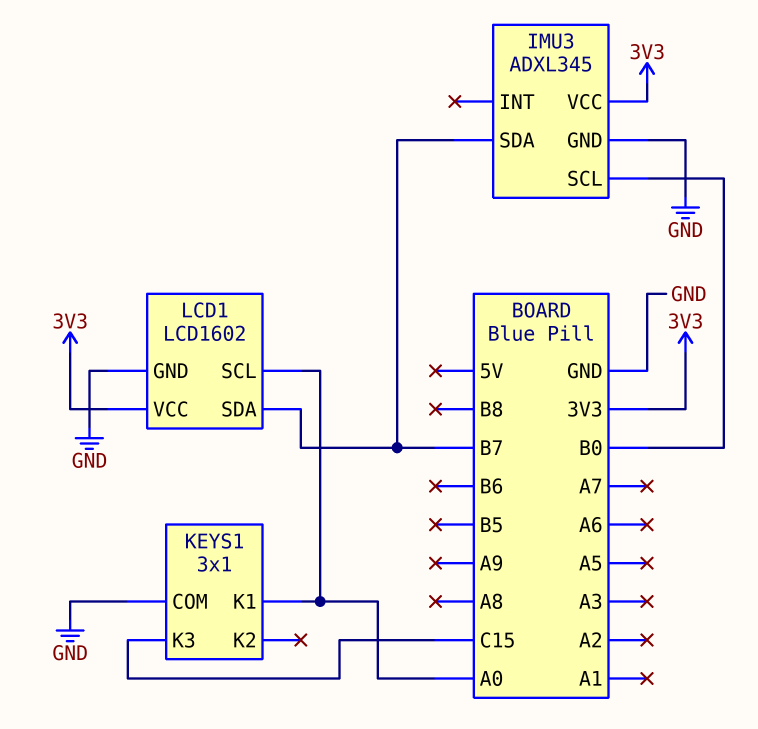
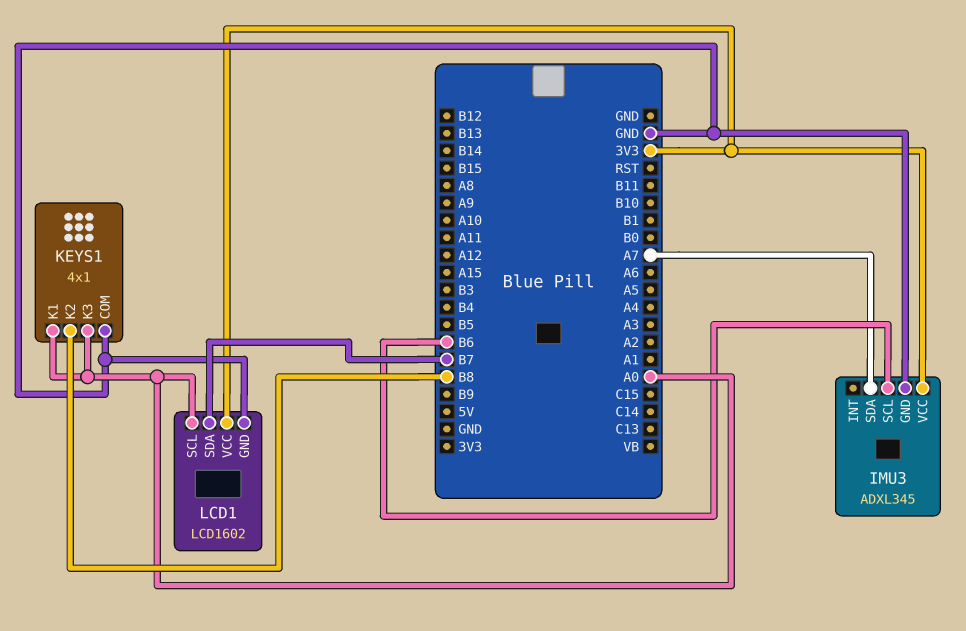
IMU3 pin SCL: B0 -> B6
IMU3 pin SDA: B7 -> A7
KEYS1: 3x1 -> 4x1
KEYS1 pin K2: none -> B8
KEYS1 pin K3: C15 -> A0

